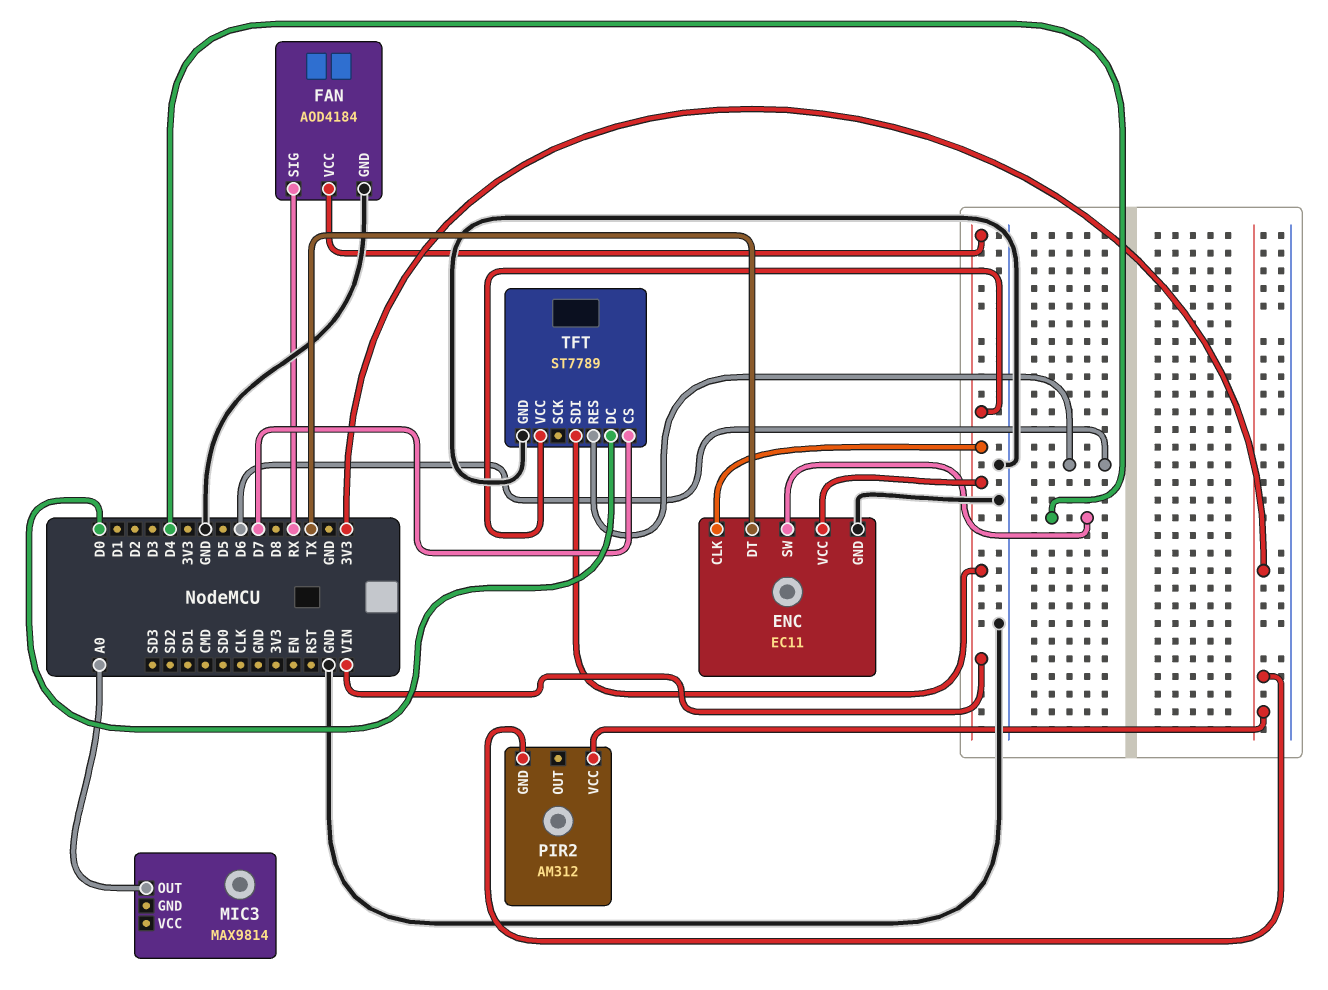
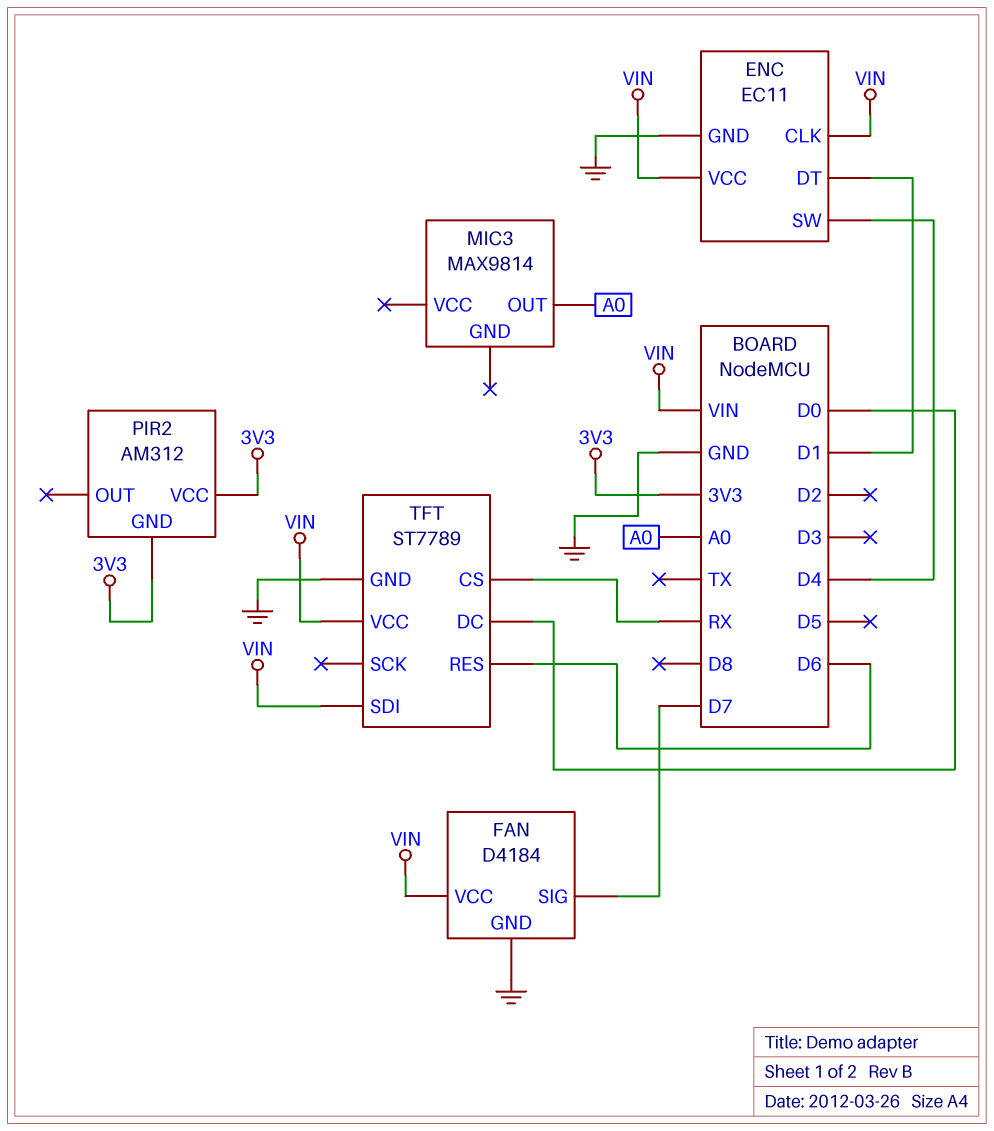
ENC pin DT: TX -> D1
FAN: AOD4184 -> D4184
FAN pin SIG: RX -> D7
TFT pin CS: D7 -> RX

